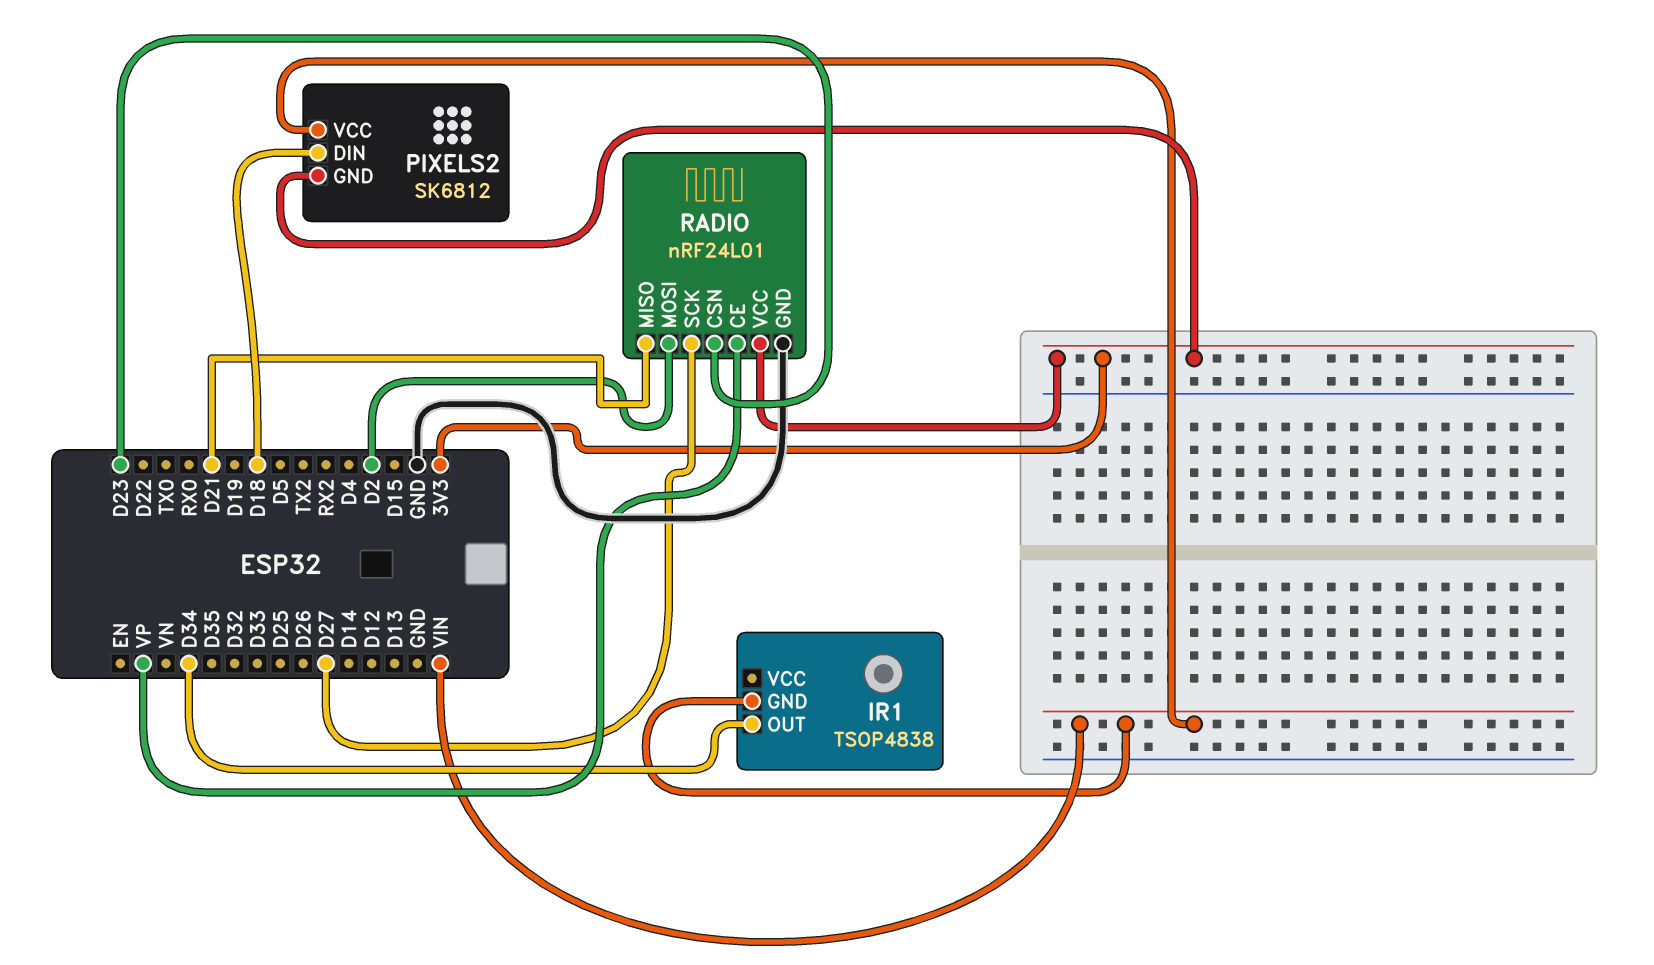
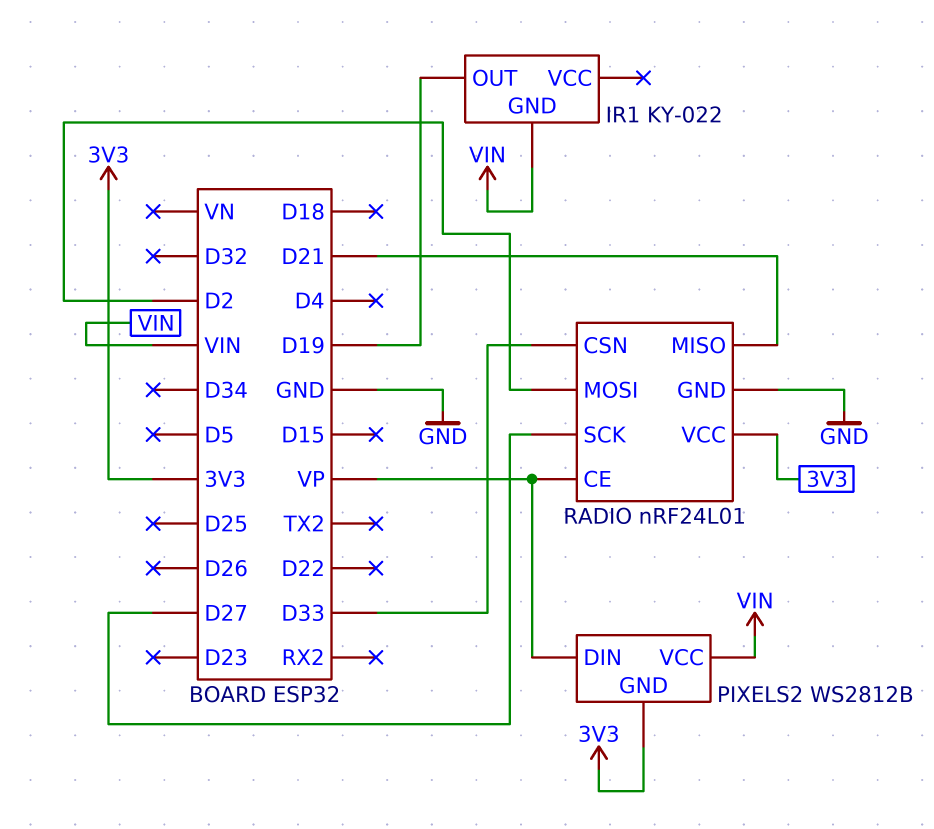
IR1: TSOP4838 -> KY-022
IR1 pin OUT: D34 -> D19
PIXELS2: SK6812 -> WS2812B
PIXELS2 pin DIN: D18 -> VP
RADIO pin CSN: D23 -> D33

